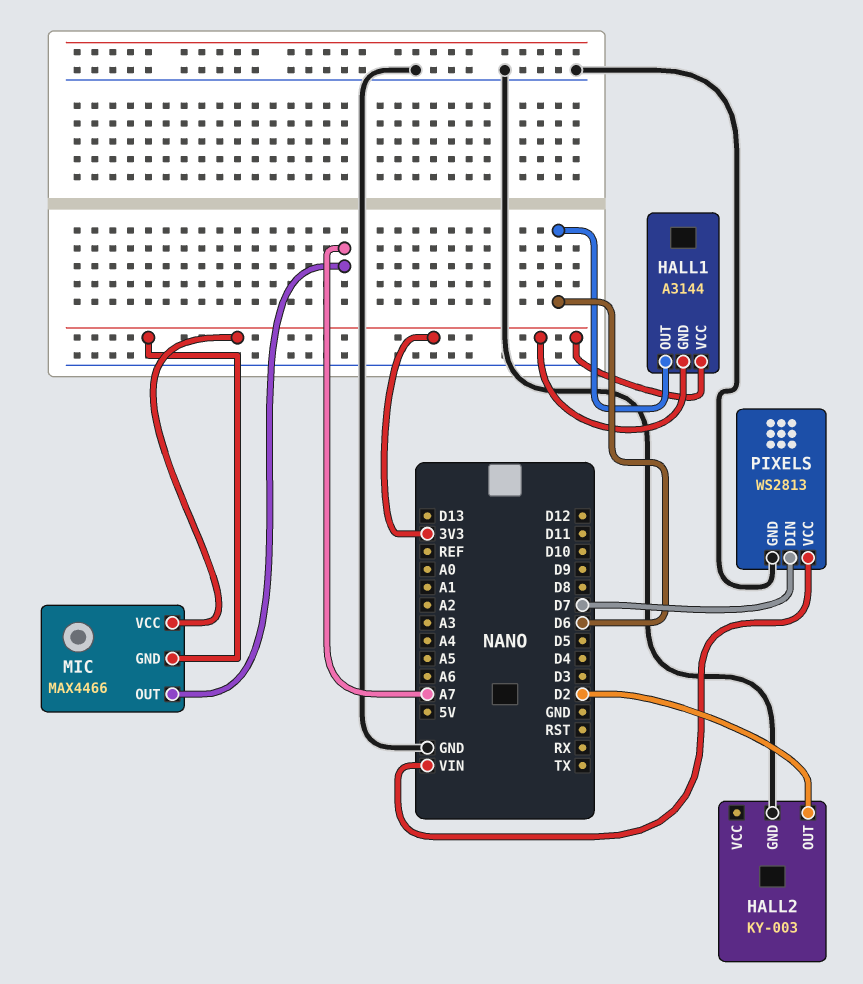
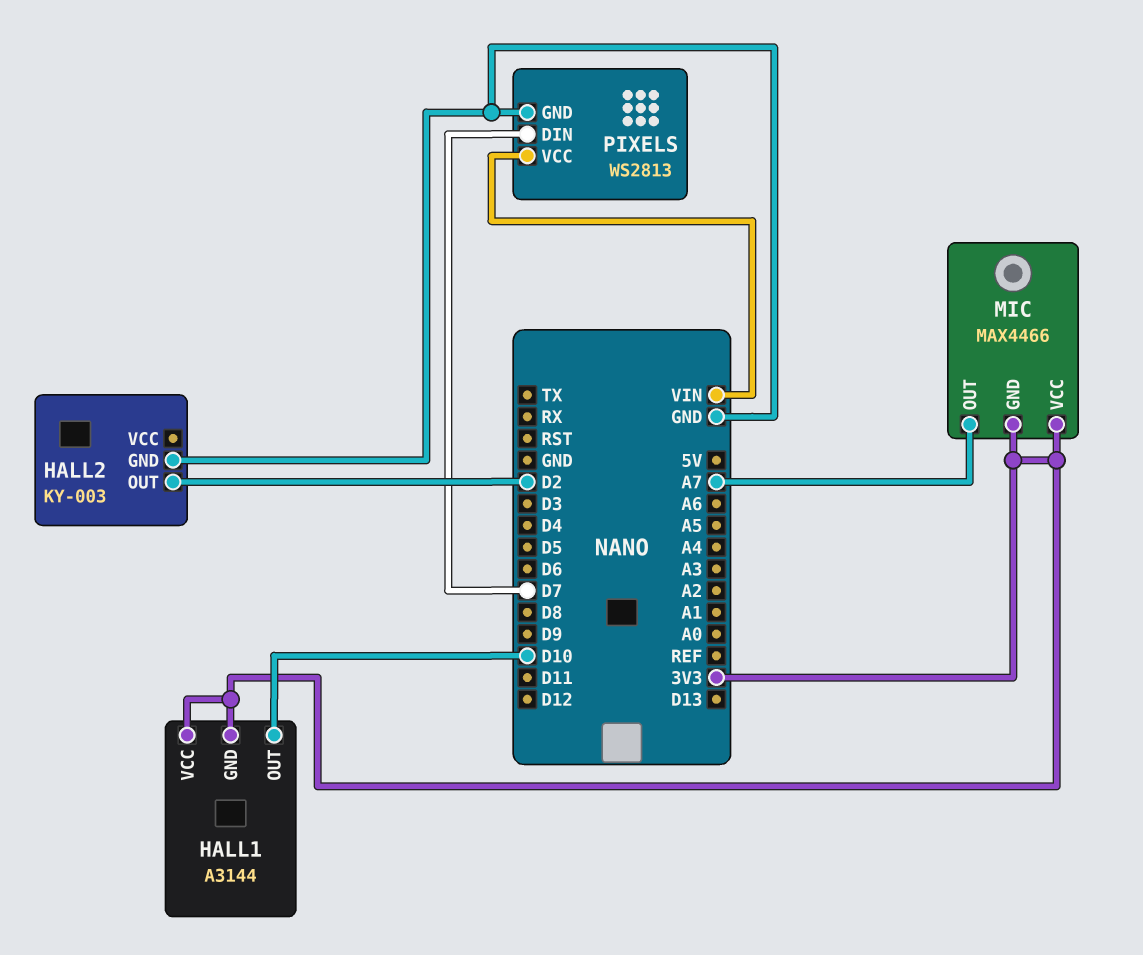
HALL1 pin OUT: D6 -> D10

